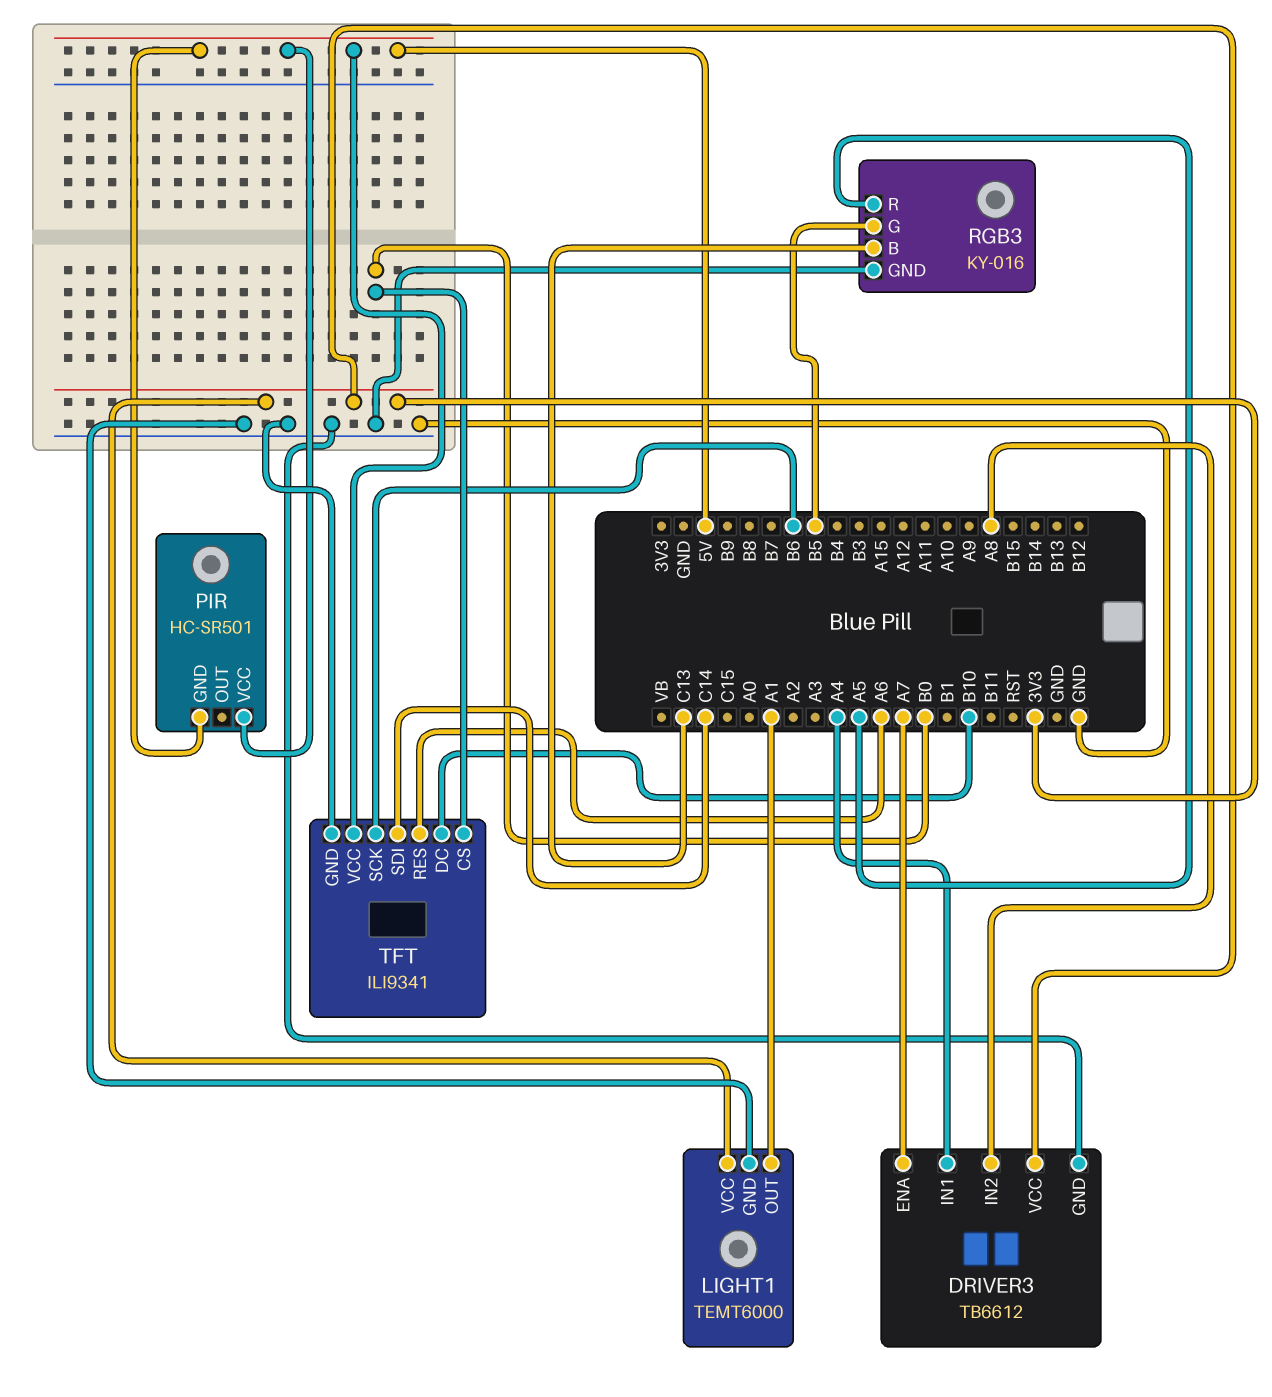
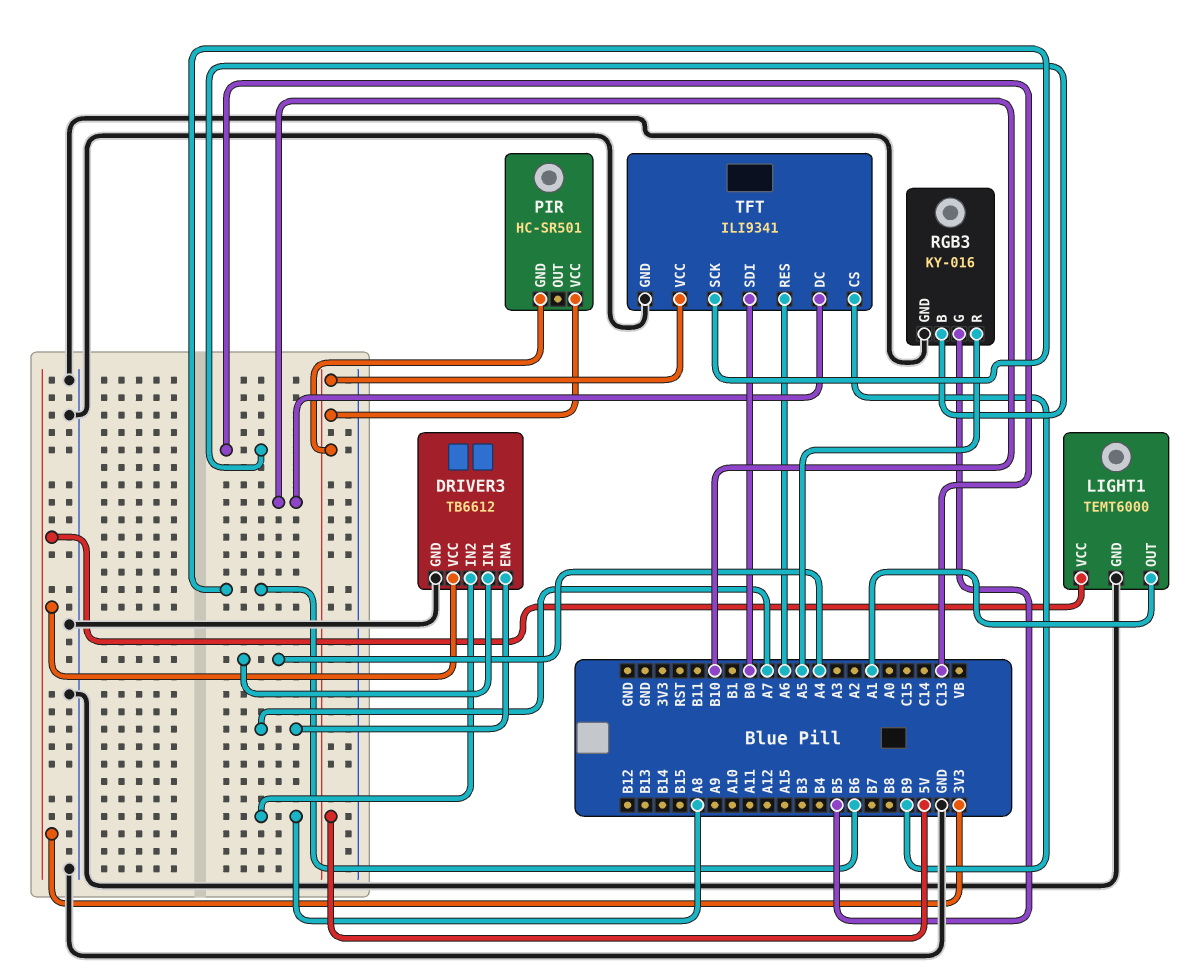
TFT pin CS: B0 -> B9
TFT pin SDI: C14 -> B0

